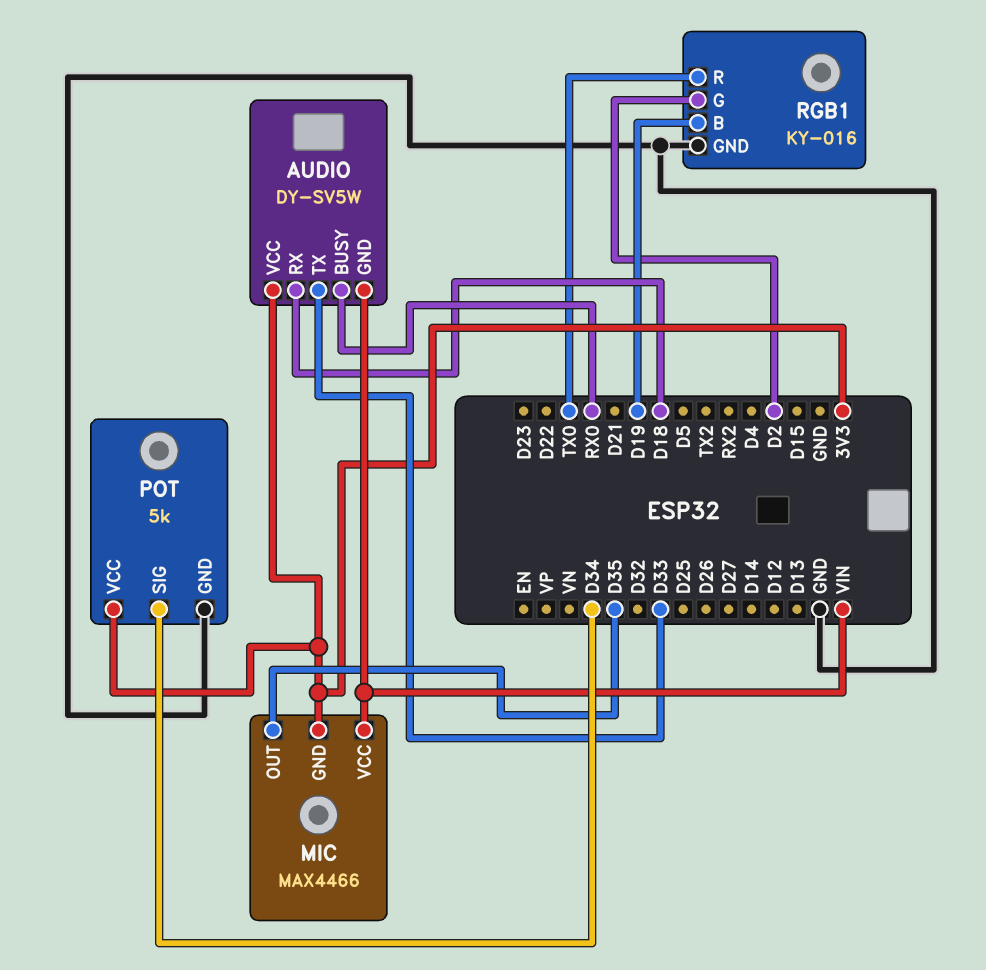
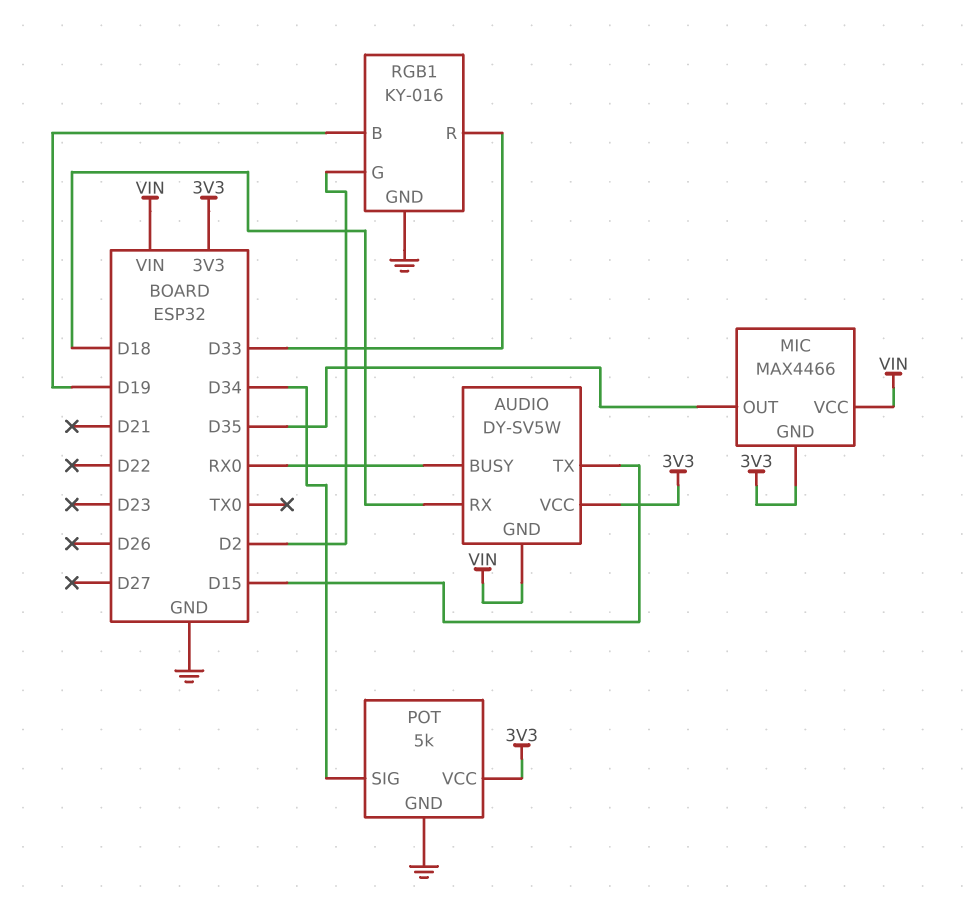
AUDIO pin TX: D33 -> D15
RGB1 pin R: TX0 -> D33

